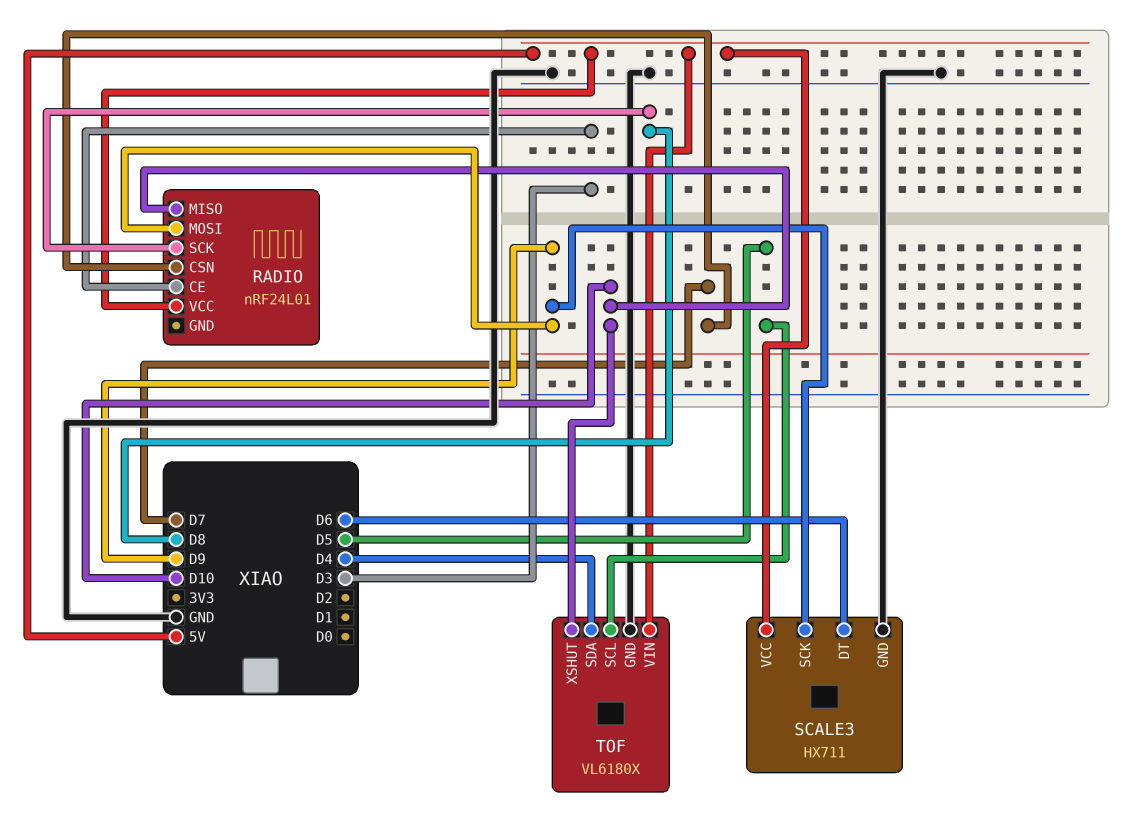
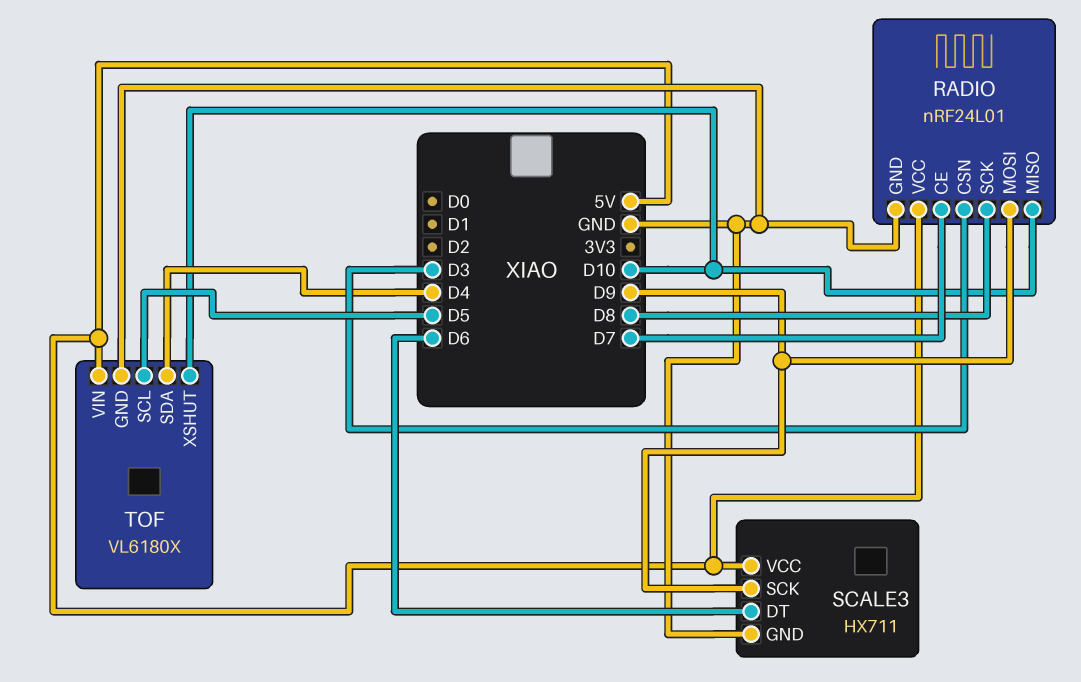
RADIO pin CE: D3 -> D7
RADIO pin CSN: D7 -> D3
RADIO pin GND: none -> GND

